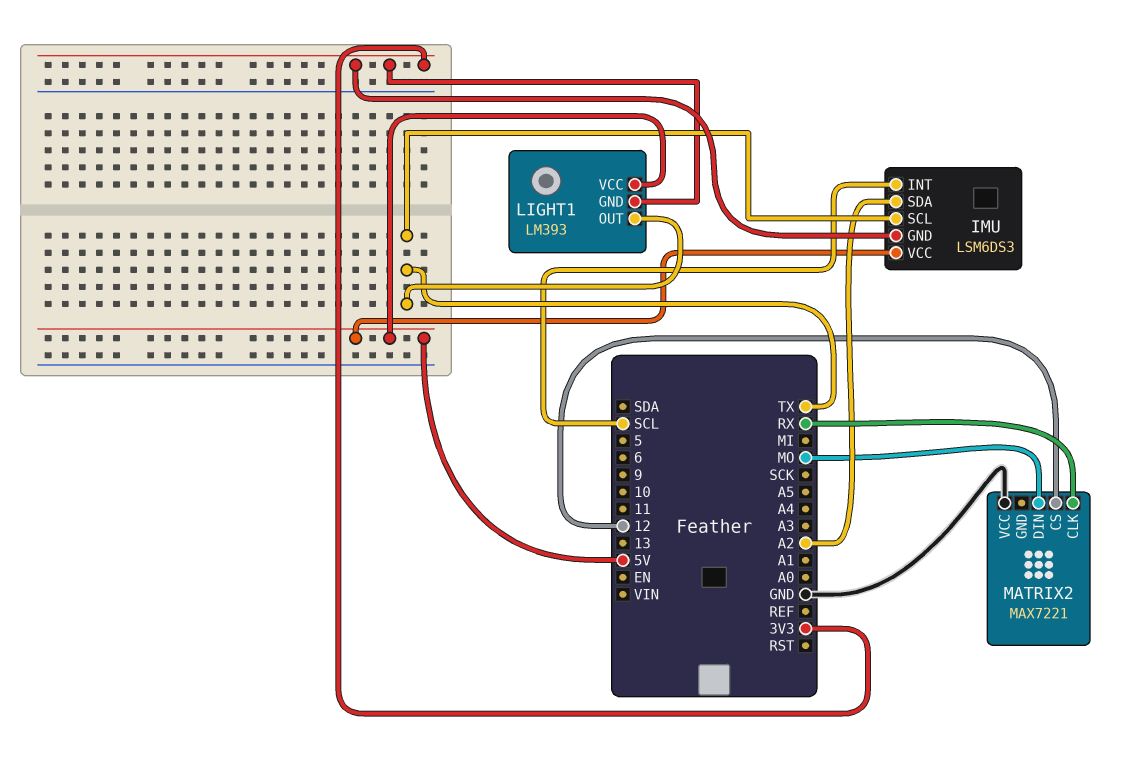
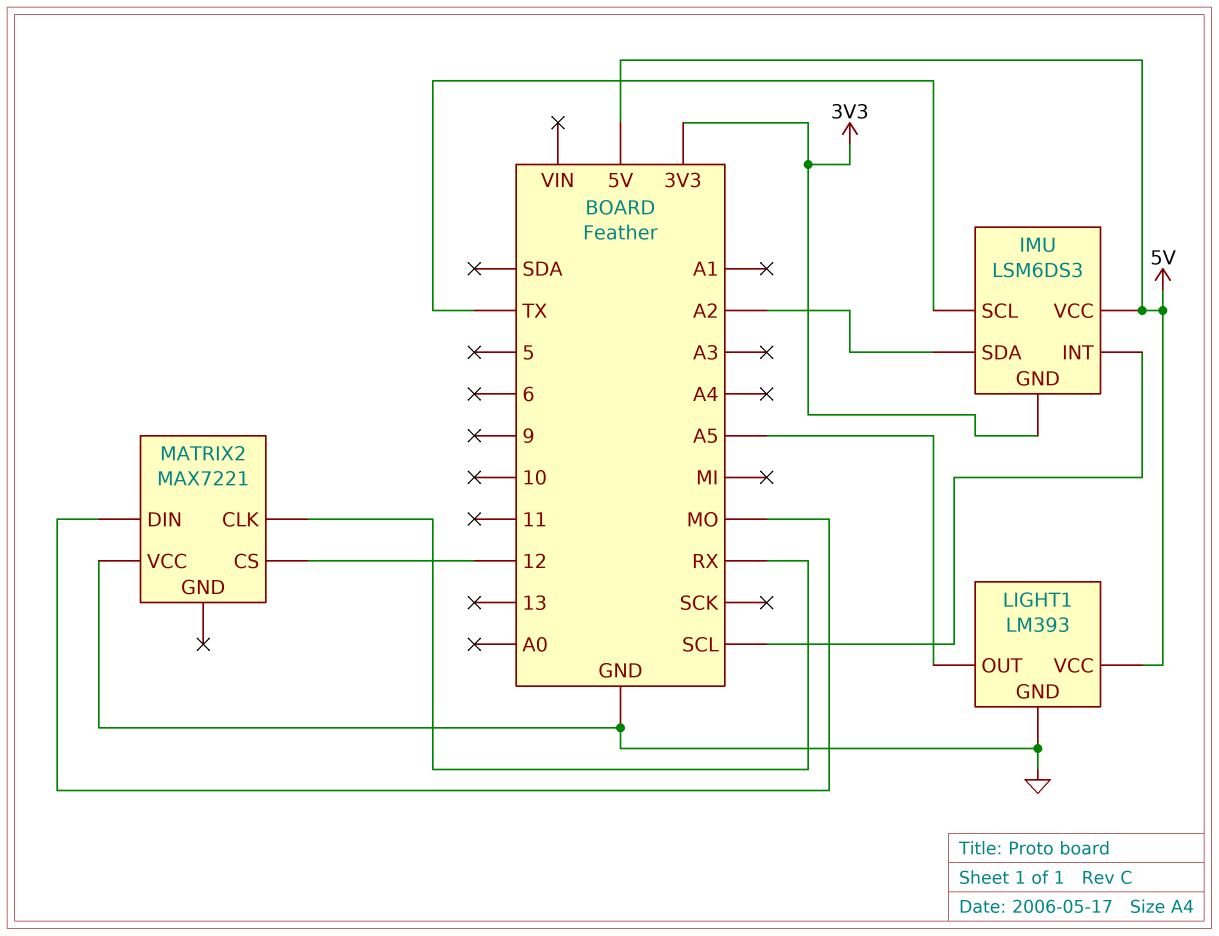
LIGHT1 pin GND: 3V3 -> GND
LIGHT1 pin OUT: TX -> A5

